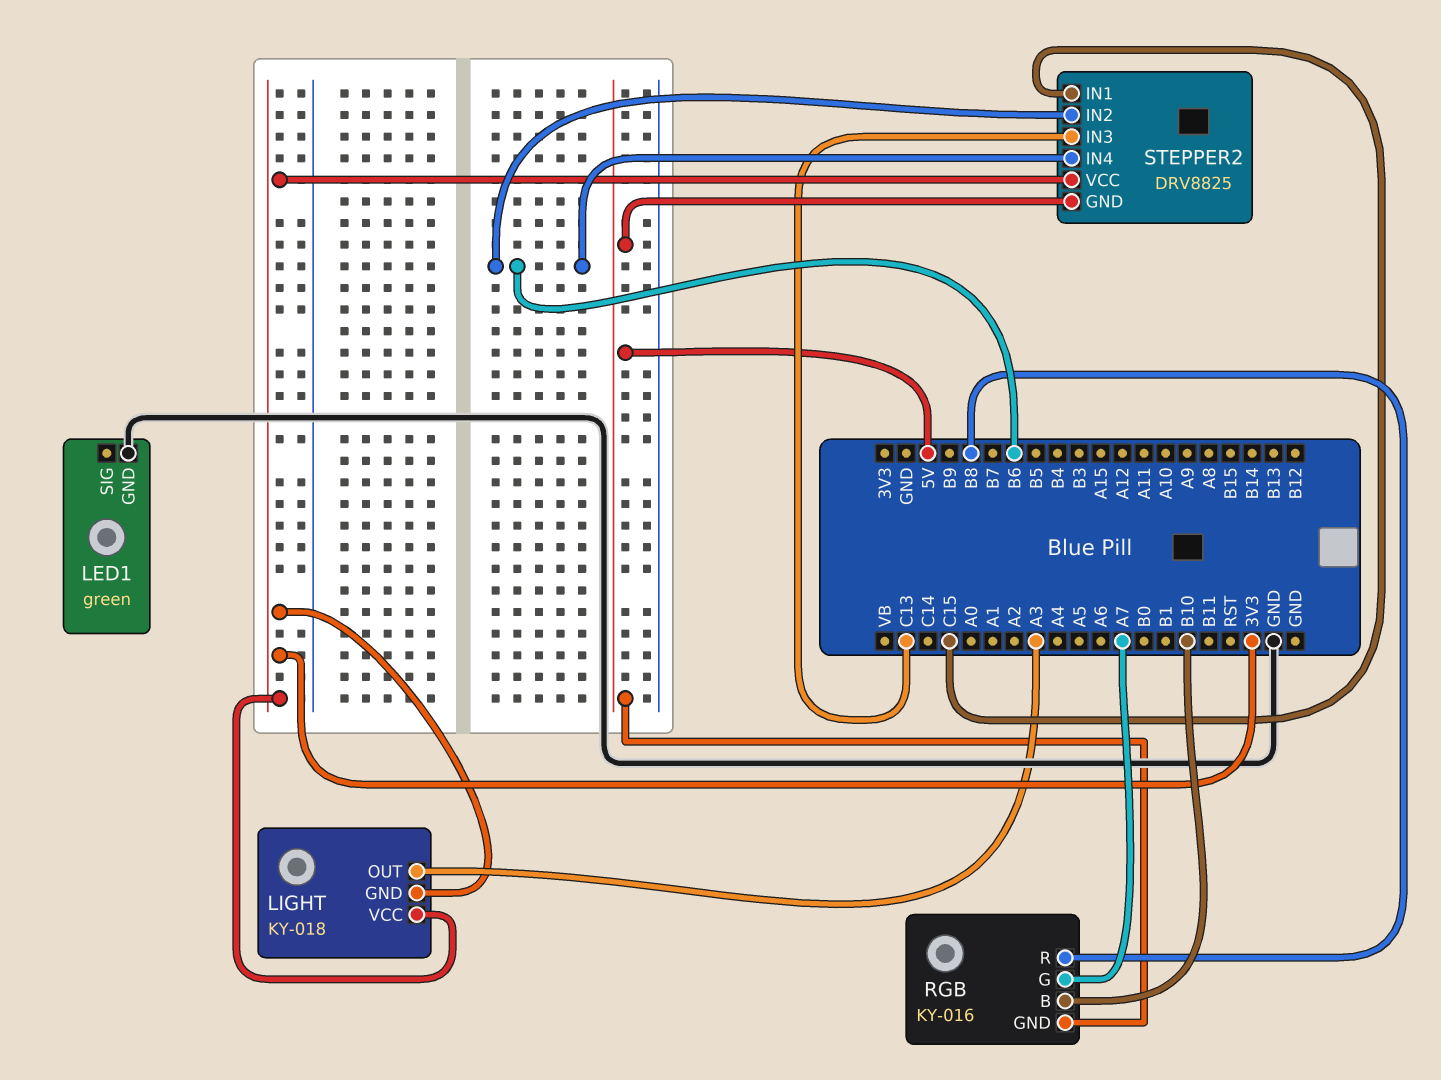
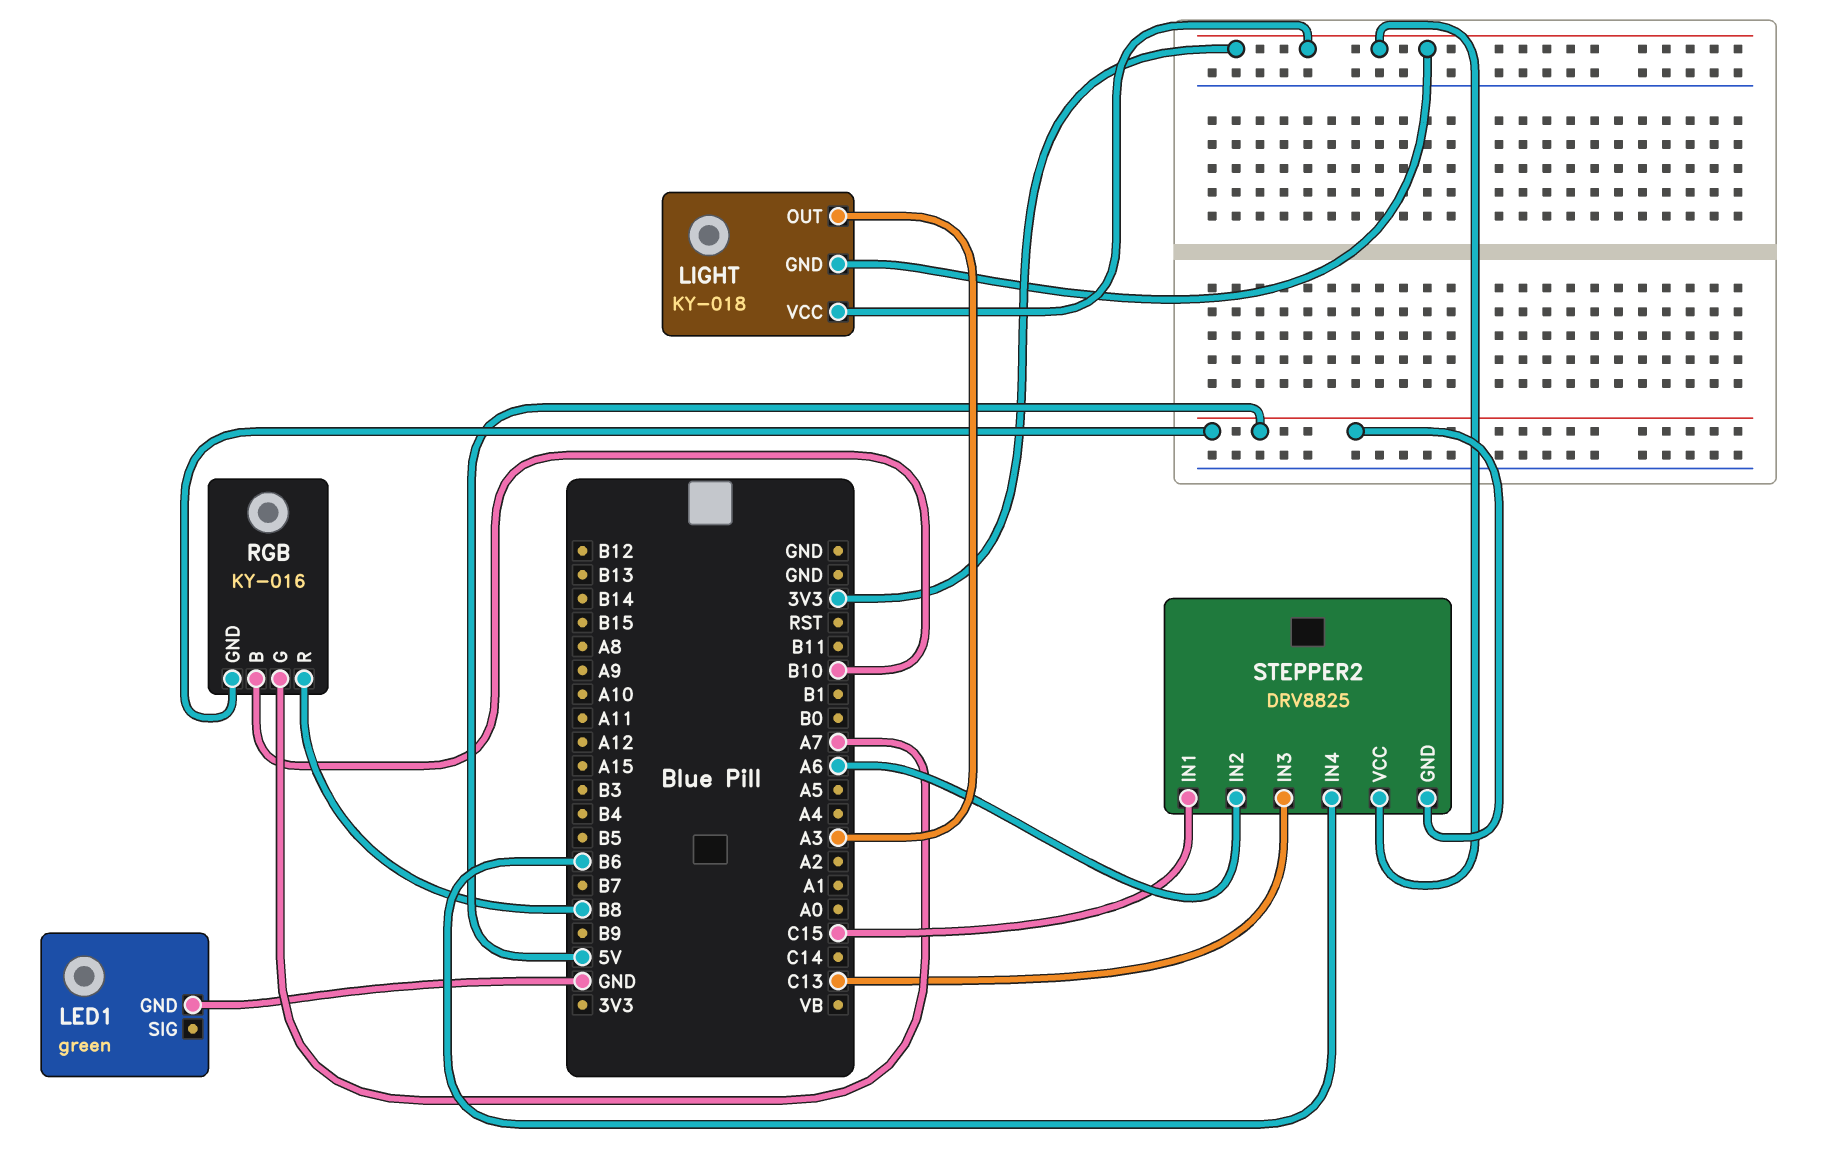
STEPPER2 pin IN2: B6 -> A6

